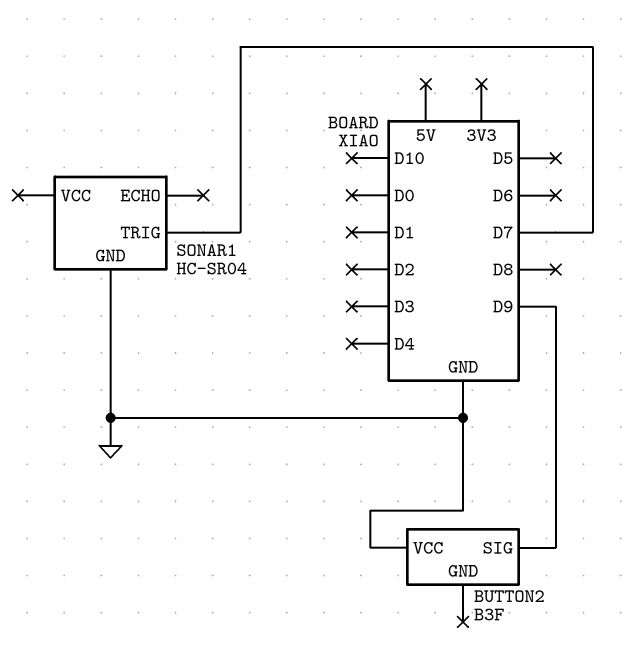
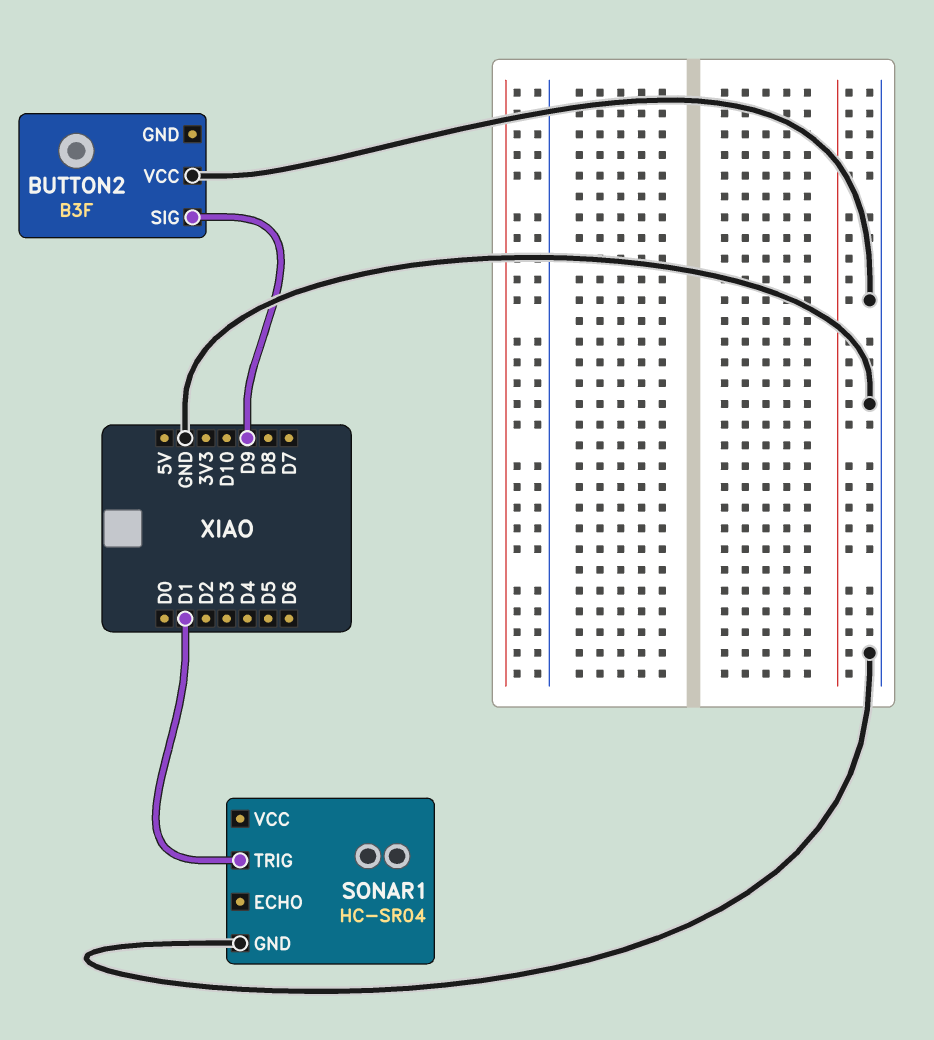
SONAR1 pin TRIG: D7 -> D1

